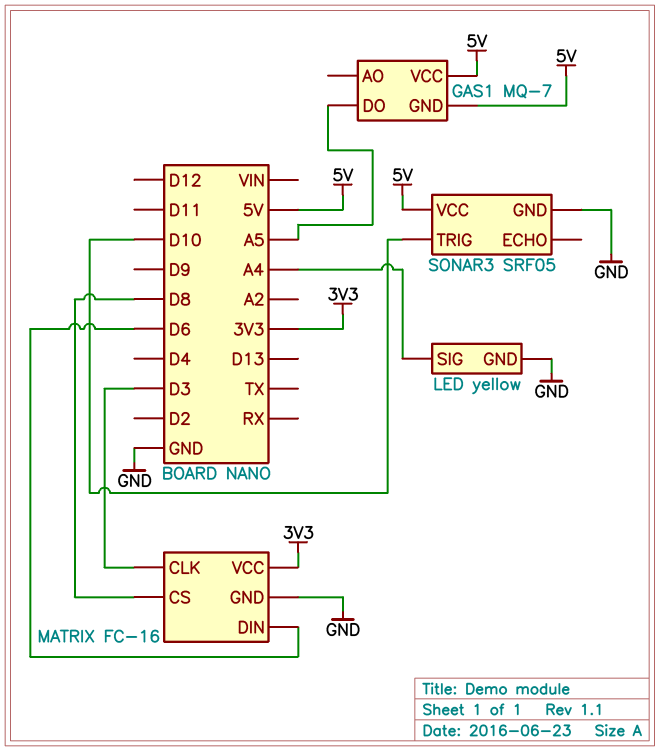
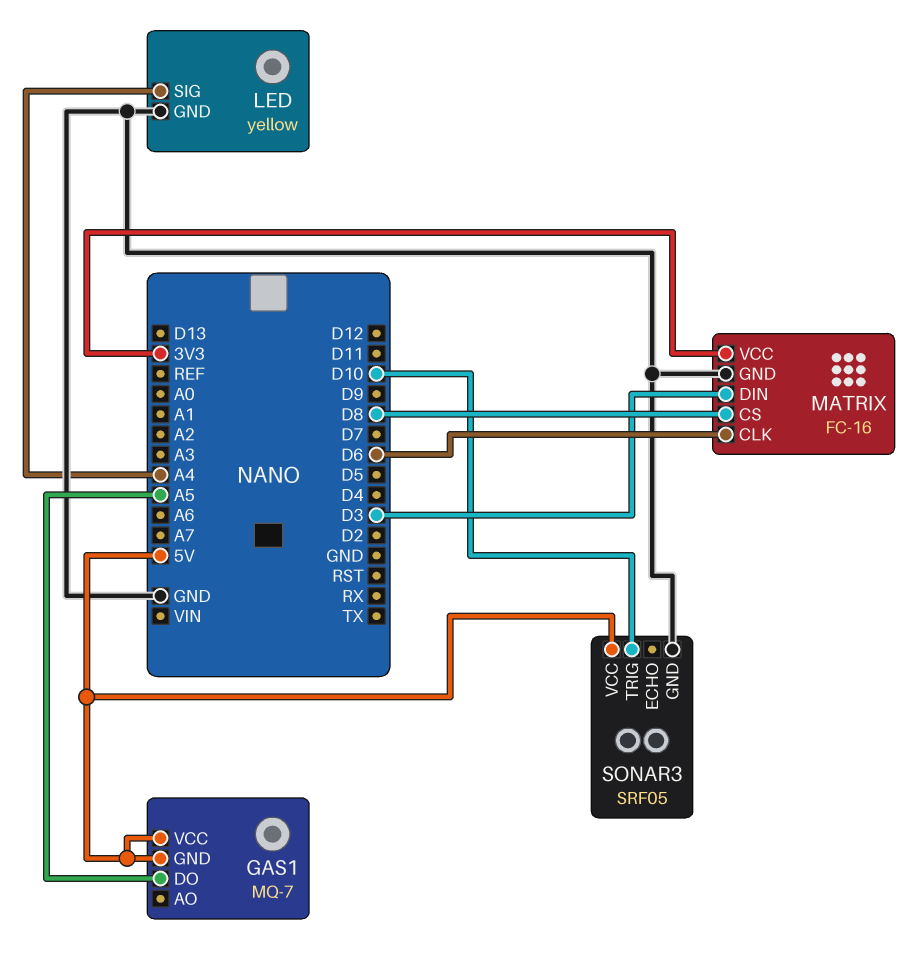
MATRIX pin CLK: D3 -> D6
MATRIX pin DIN: D6 -> D3

